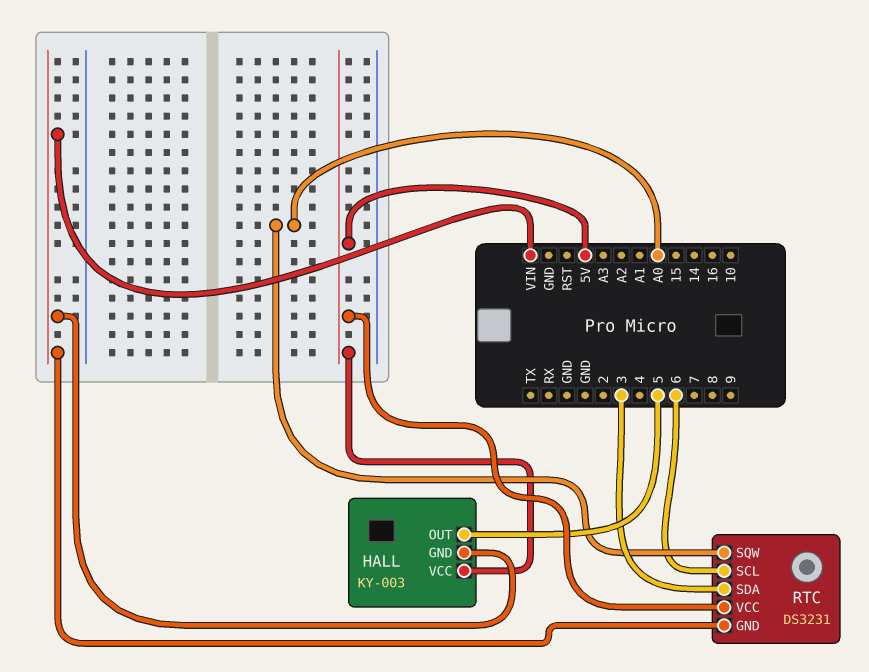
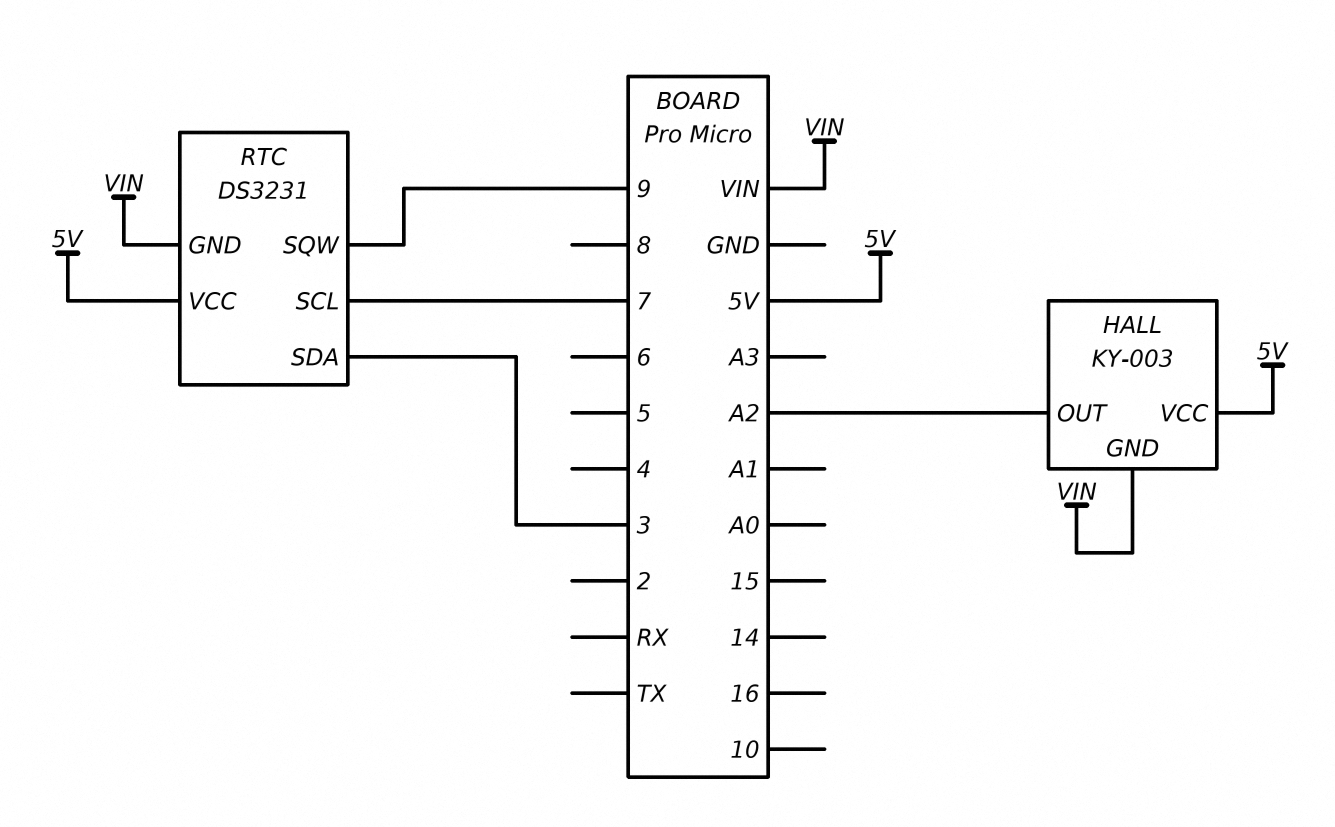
HALL pin OUT: 5 -> A2
RTC pin SCL: 6 -> 7
RTC pin SQW: A0 -> 9

